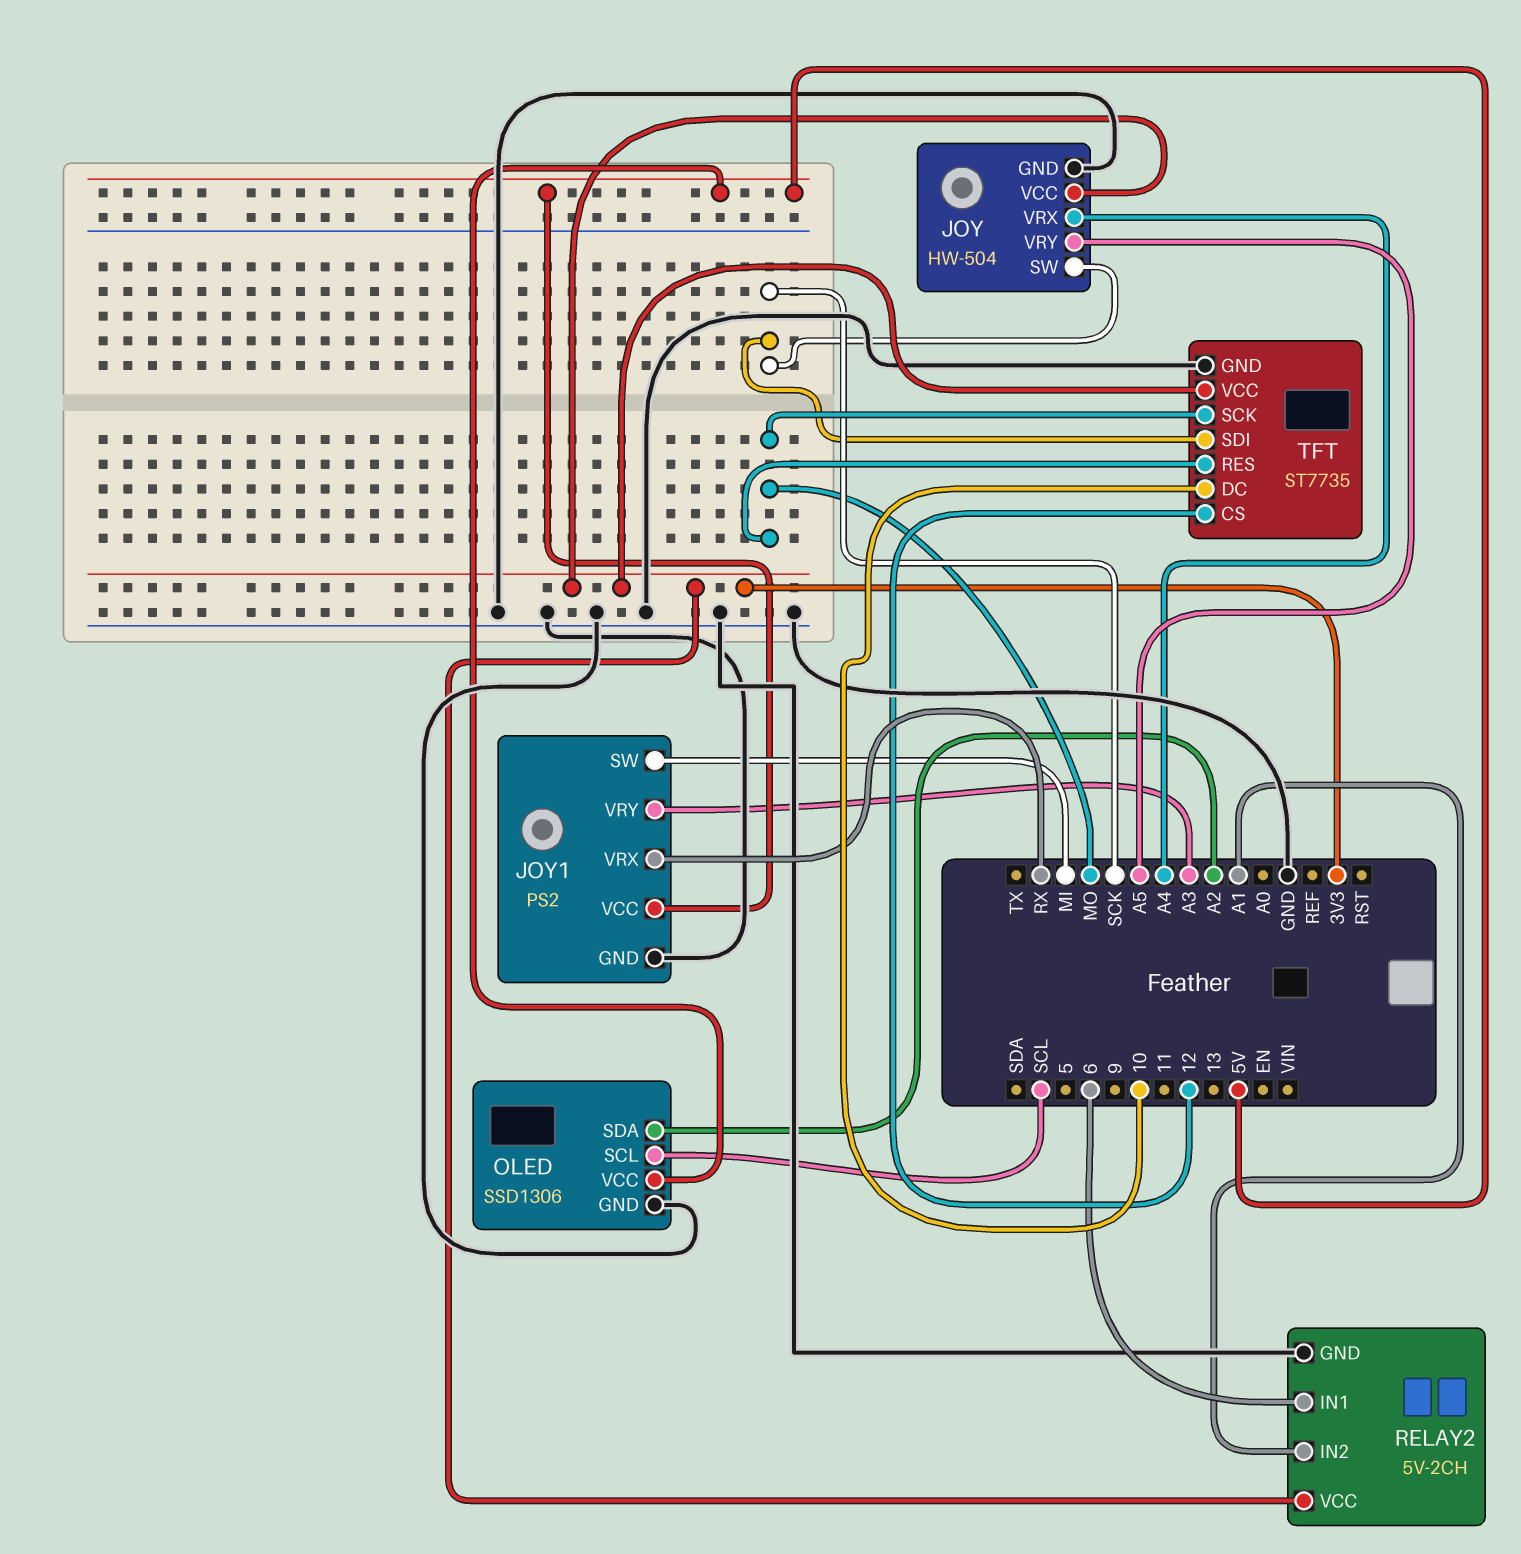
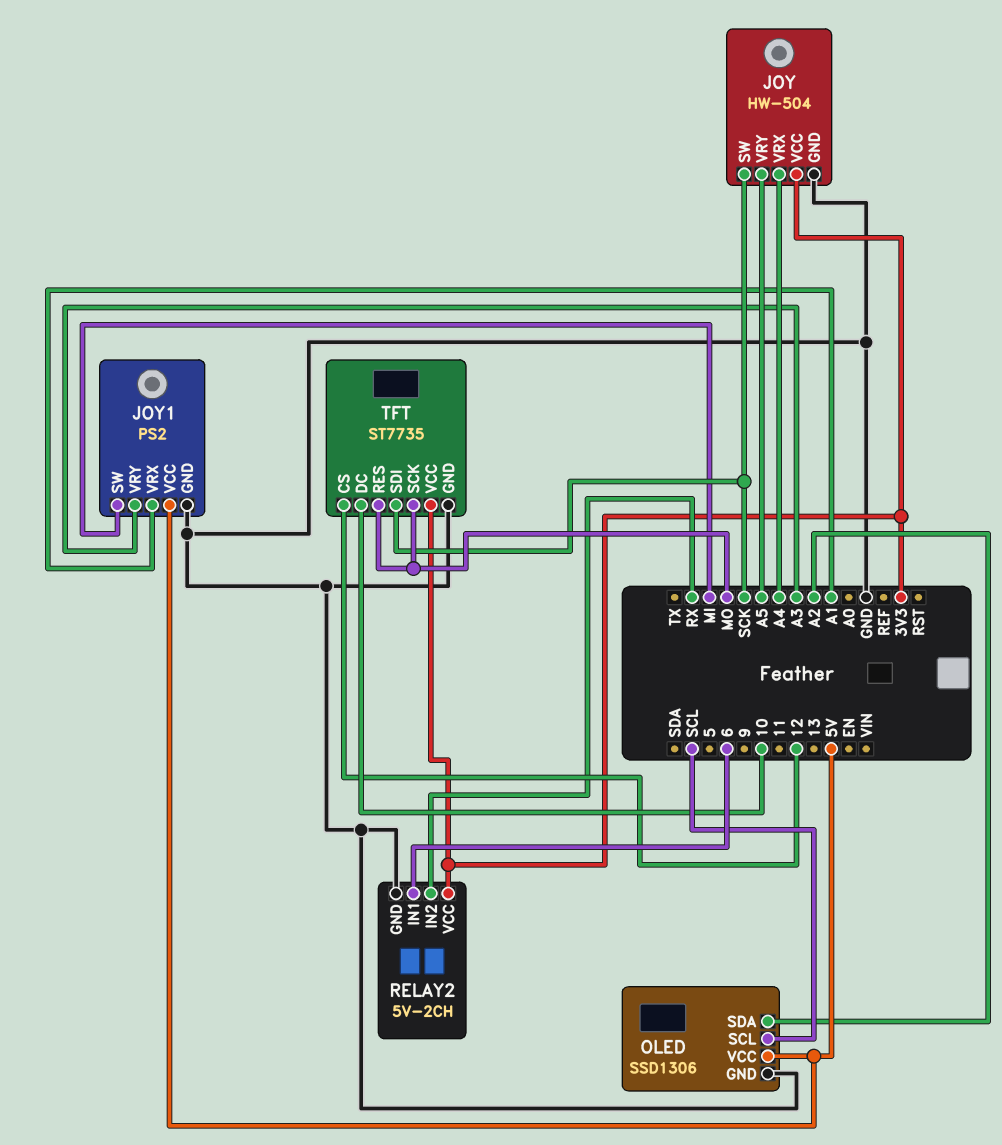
JOY1 pin VRX: RX -> A1
RELAY2 pin IN2: A1 -> RX

